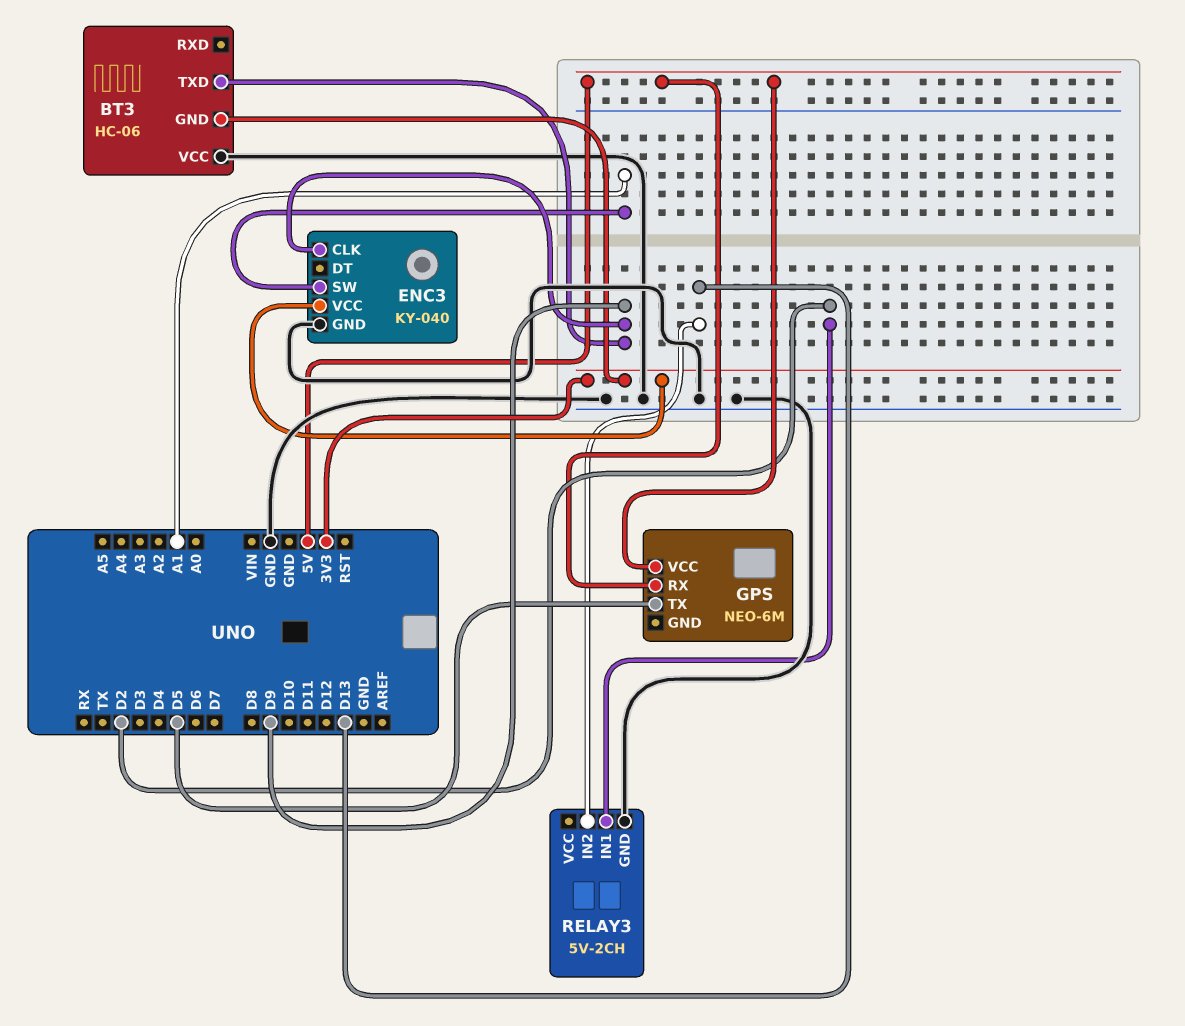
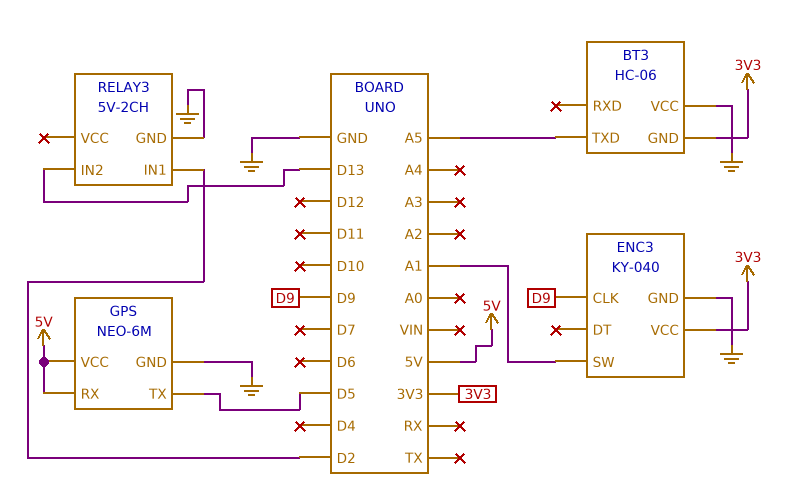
BT3 pin TXD: D9 -> A5
GPS pin GND: none -> GND

